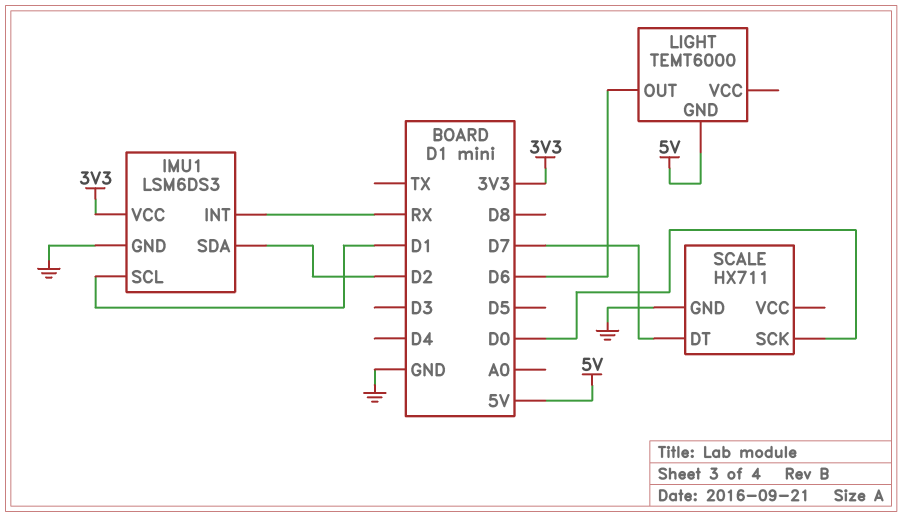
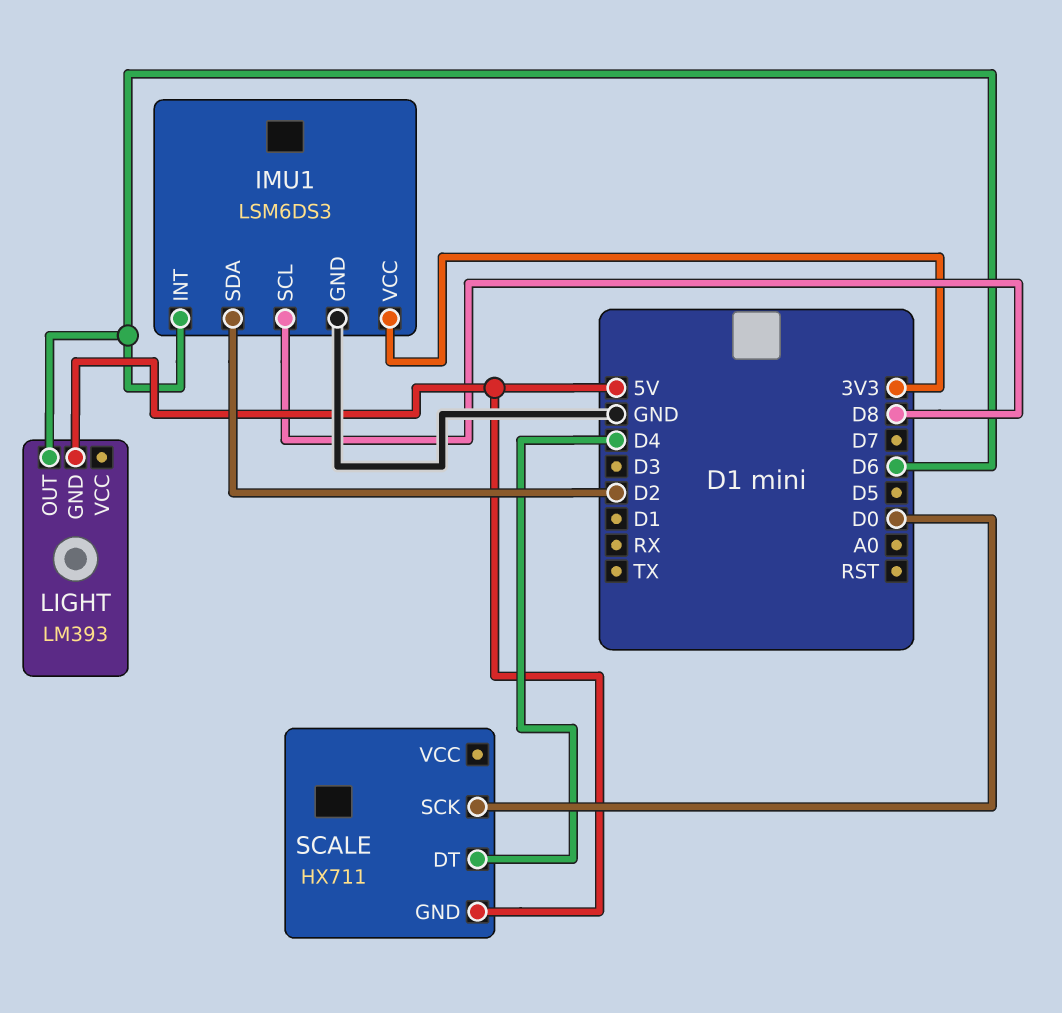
IMU1 pin INT: RX -> D6
IMU1 pin SCL: D1 -> D8
LIGHT: TEMT6000 -> LM393
SCALE pin DT: D7 -> D4
SCALE pin GND: GND -> 5V

